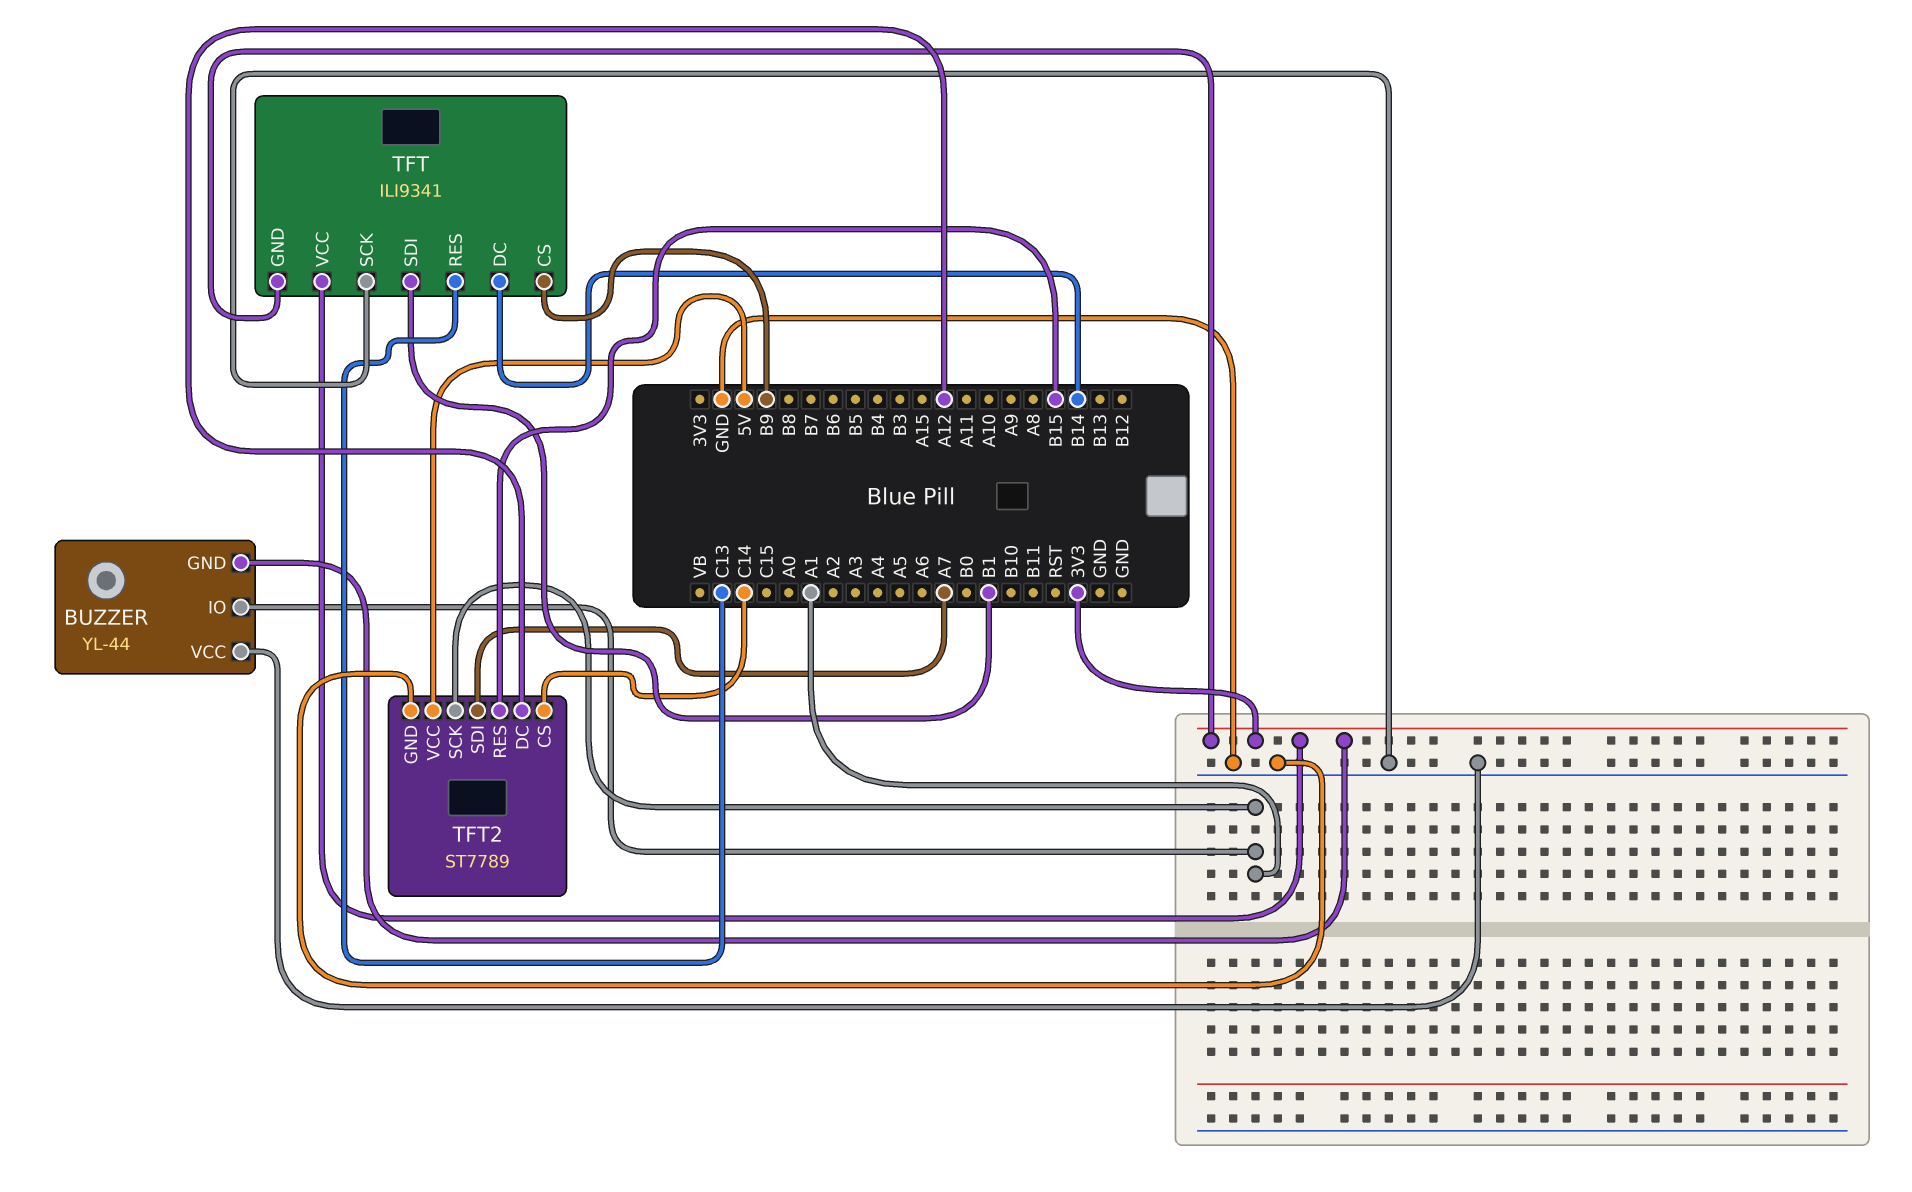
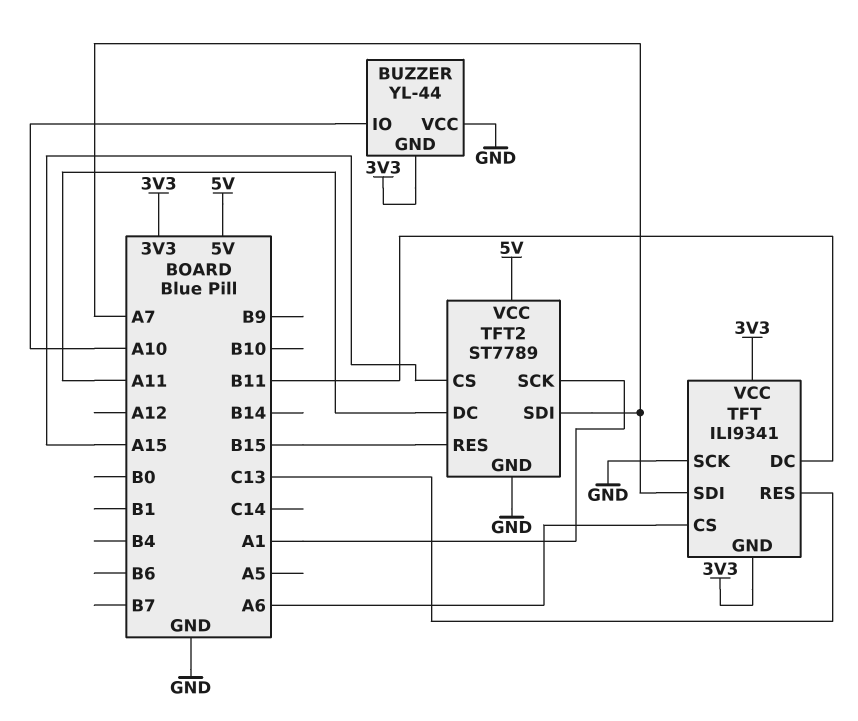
BUZZER pin IO: A1 -> A10
TFT pin CS: B9 -> A6
TFT pin DC: B14 -> B11
TFT pin SDI: B1 -> A7
TFT2 pin CS: C14 -> A15
TFT2 pin DC: A12 -> A11

